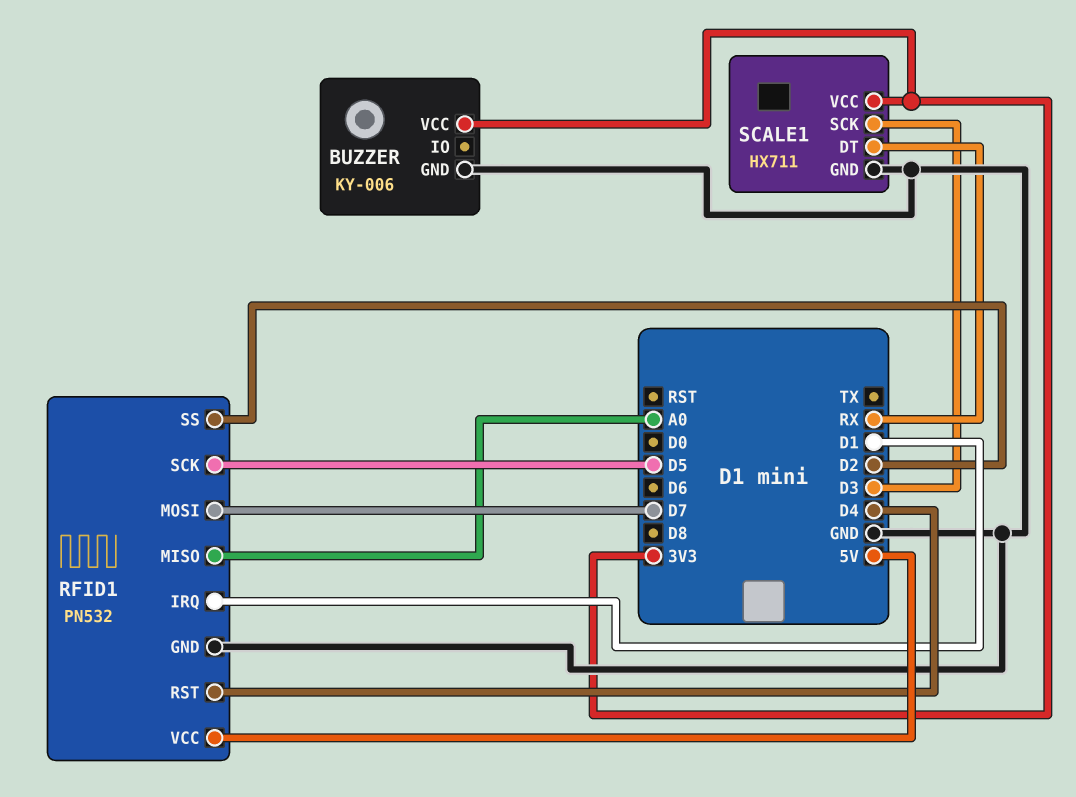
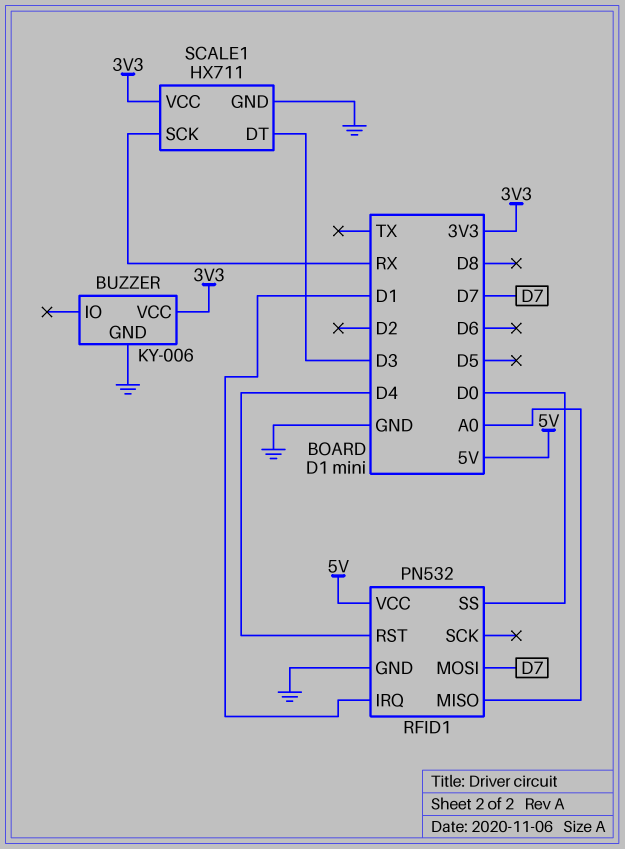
RFID1 pin SCK: D5 -> none
RFID1 pin SS: D2 -> D0
SCALE1 pin DT: RX -> D3
SCALE1 pin SCK: D3 -> RX

